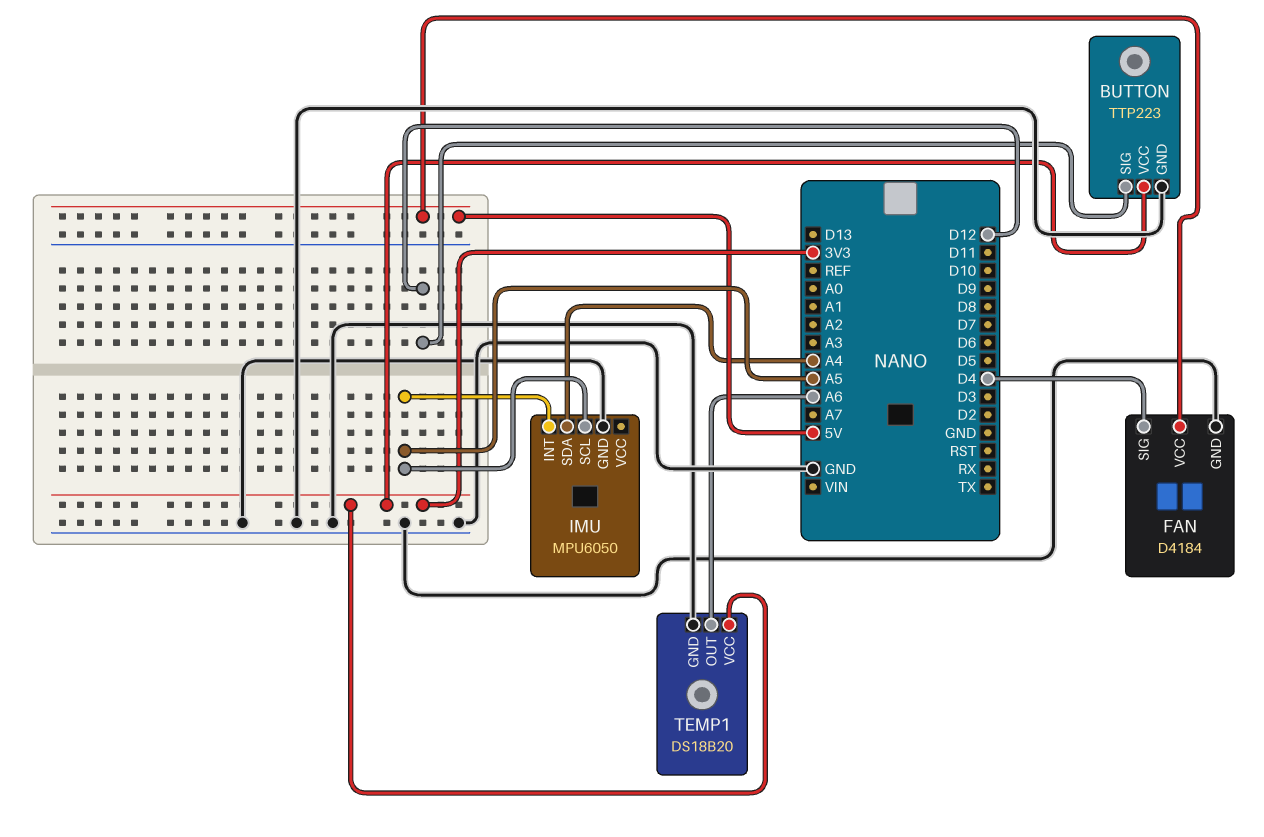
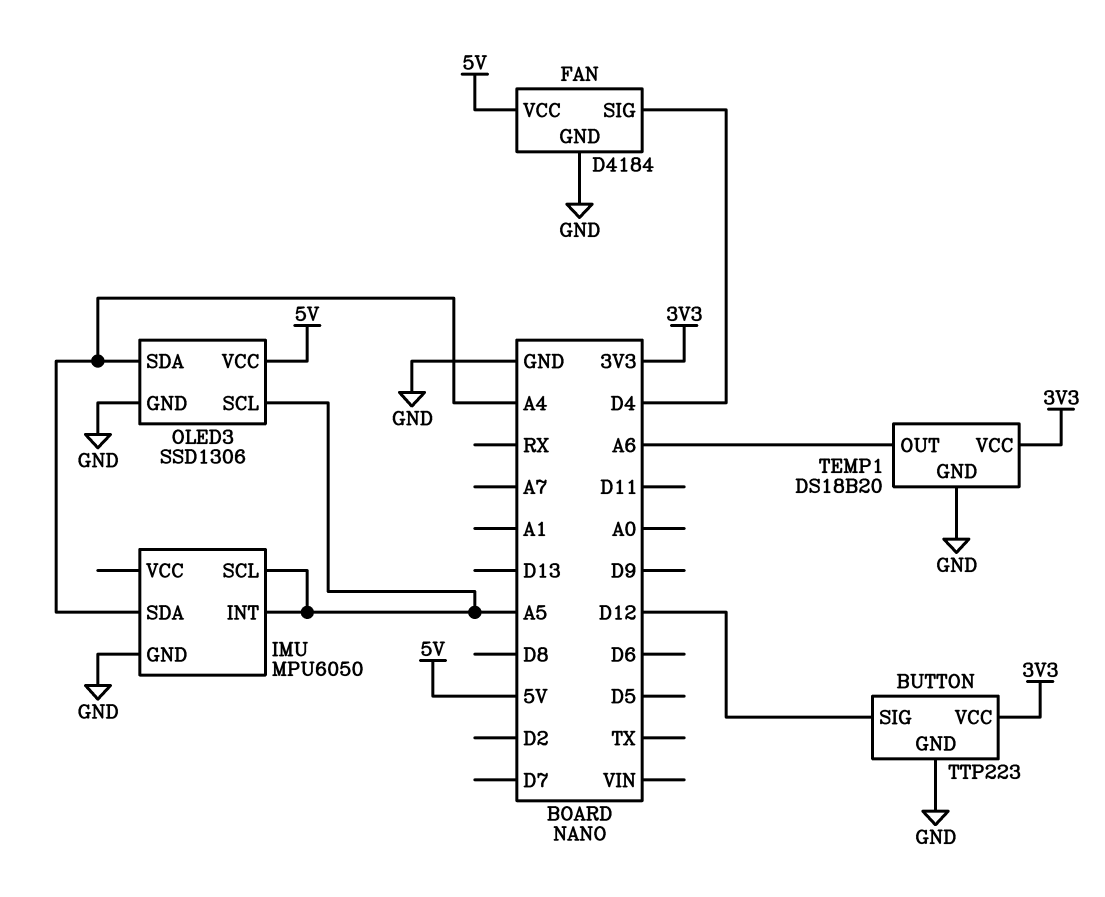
OLED3: none -> SSD1306
OLED3 pin GND: none -> GND
OLED3 pin SCL: none -> A5
OLED3 pin SDA: none -> A4
OLED3 pin VCC: none -> 5V

